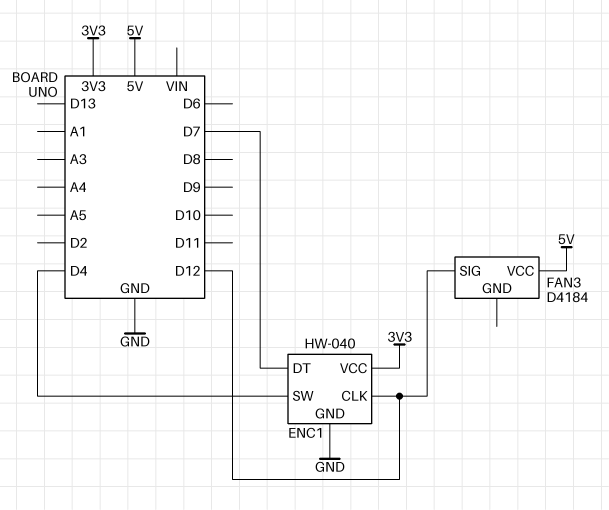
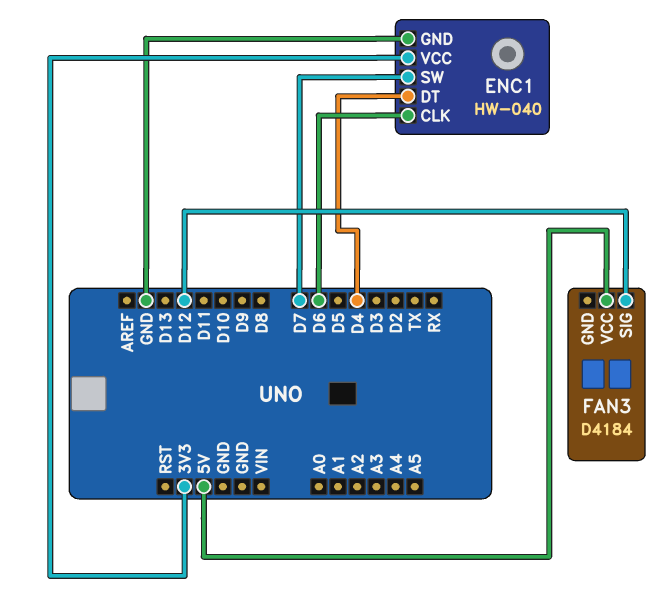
ENC1 pin CLK: D12 -> D6
ENC1 pin DT: D7 -> D4
ENC1 pin SW: D4 -> D7

